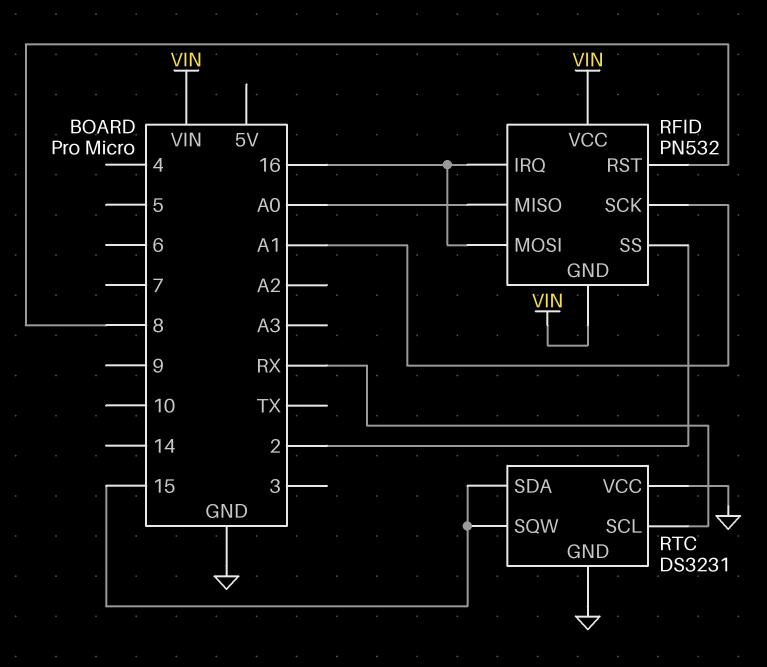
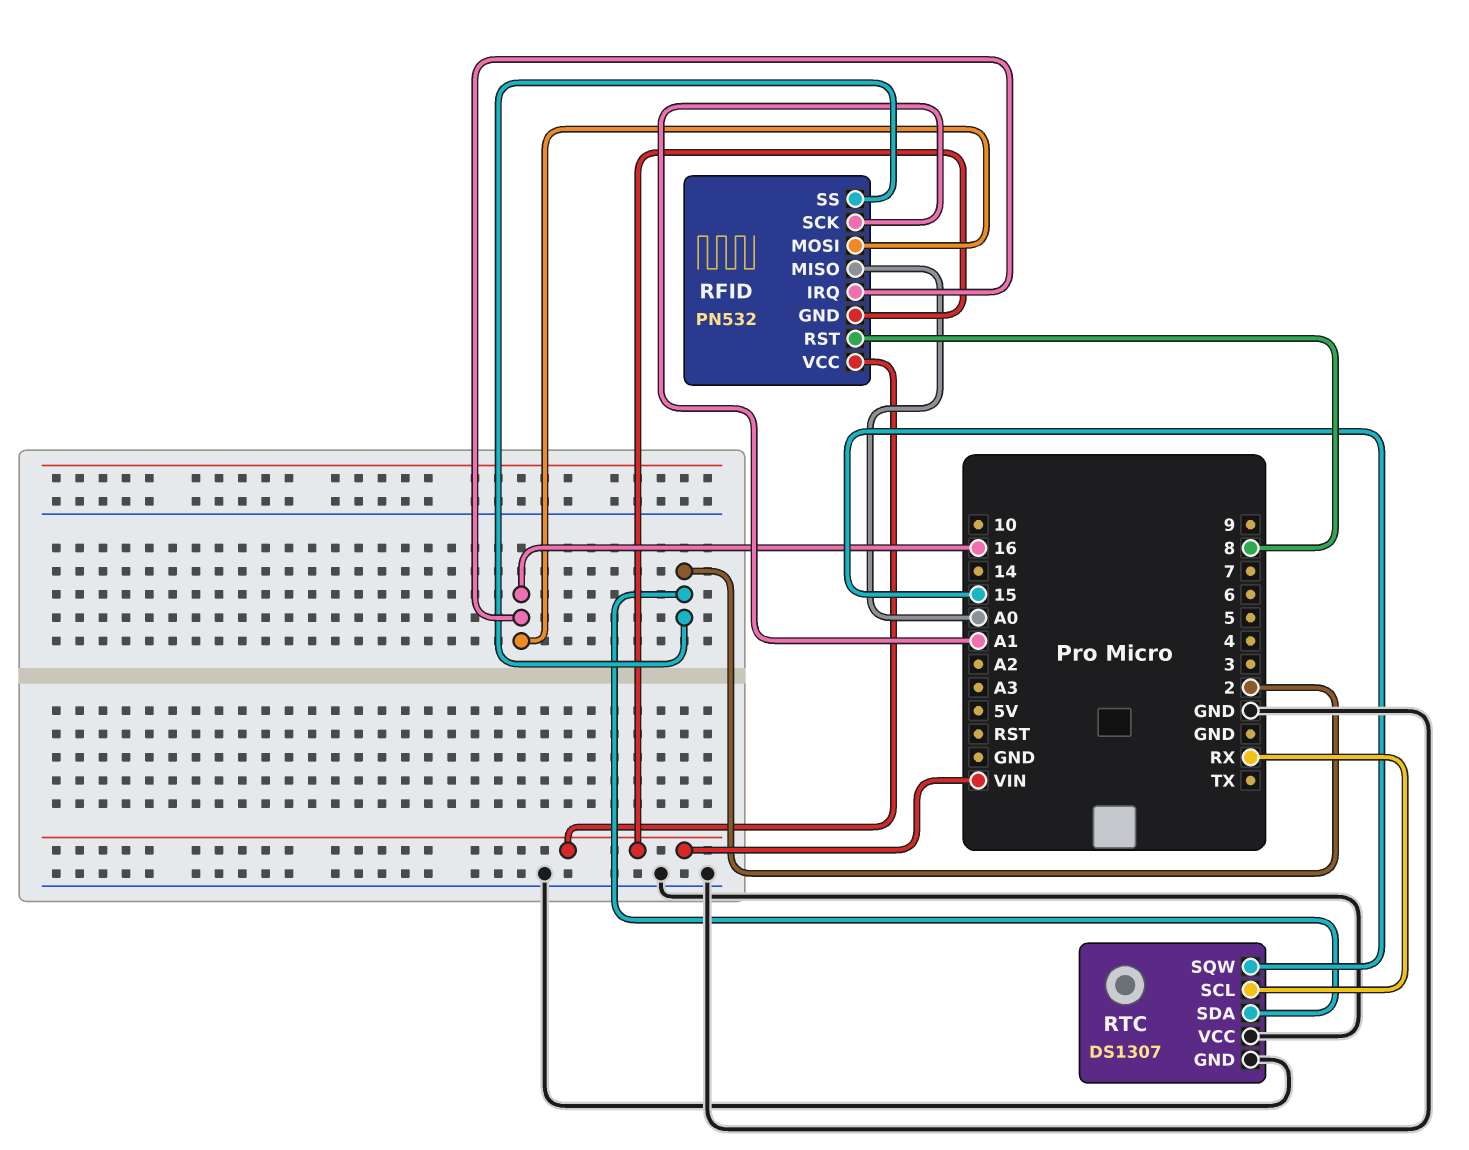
RTC: DS3231 -> DS1307
RTC pin SDA: 15 -> 2

